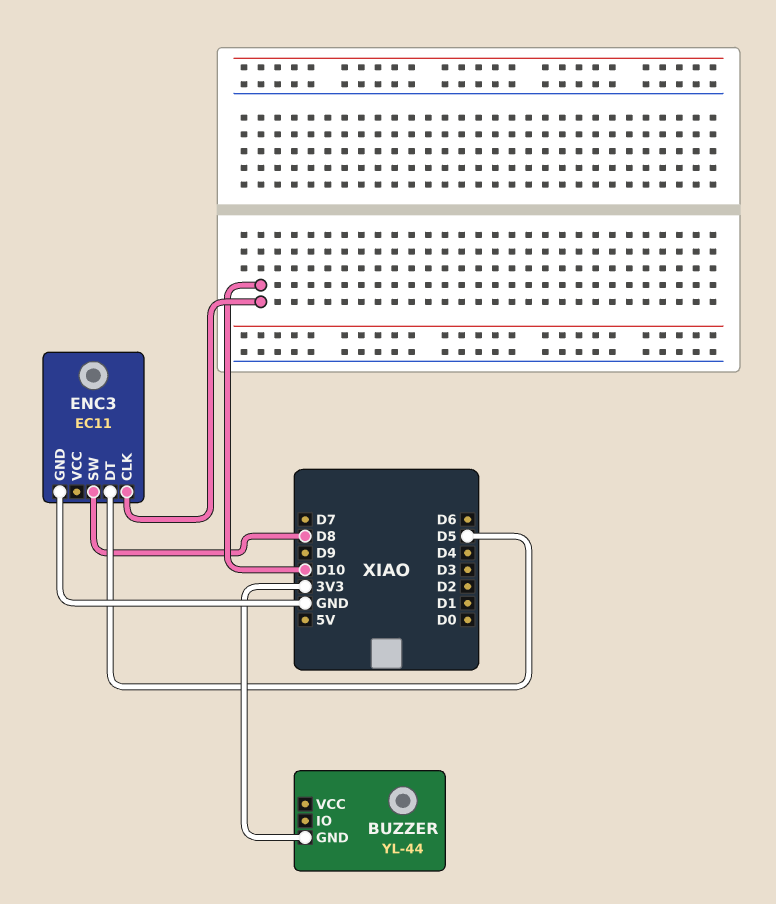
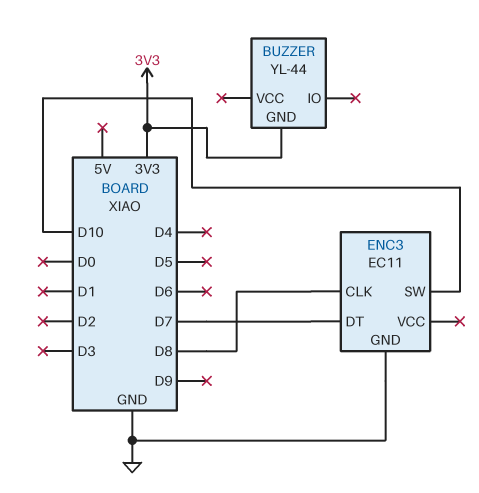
ENC3 pin CLK: D10 -> D8
ENC3 pin DT: D5 -> D7
ENC3 pin SW: D8 -> D10

